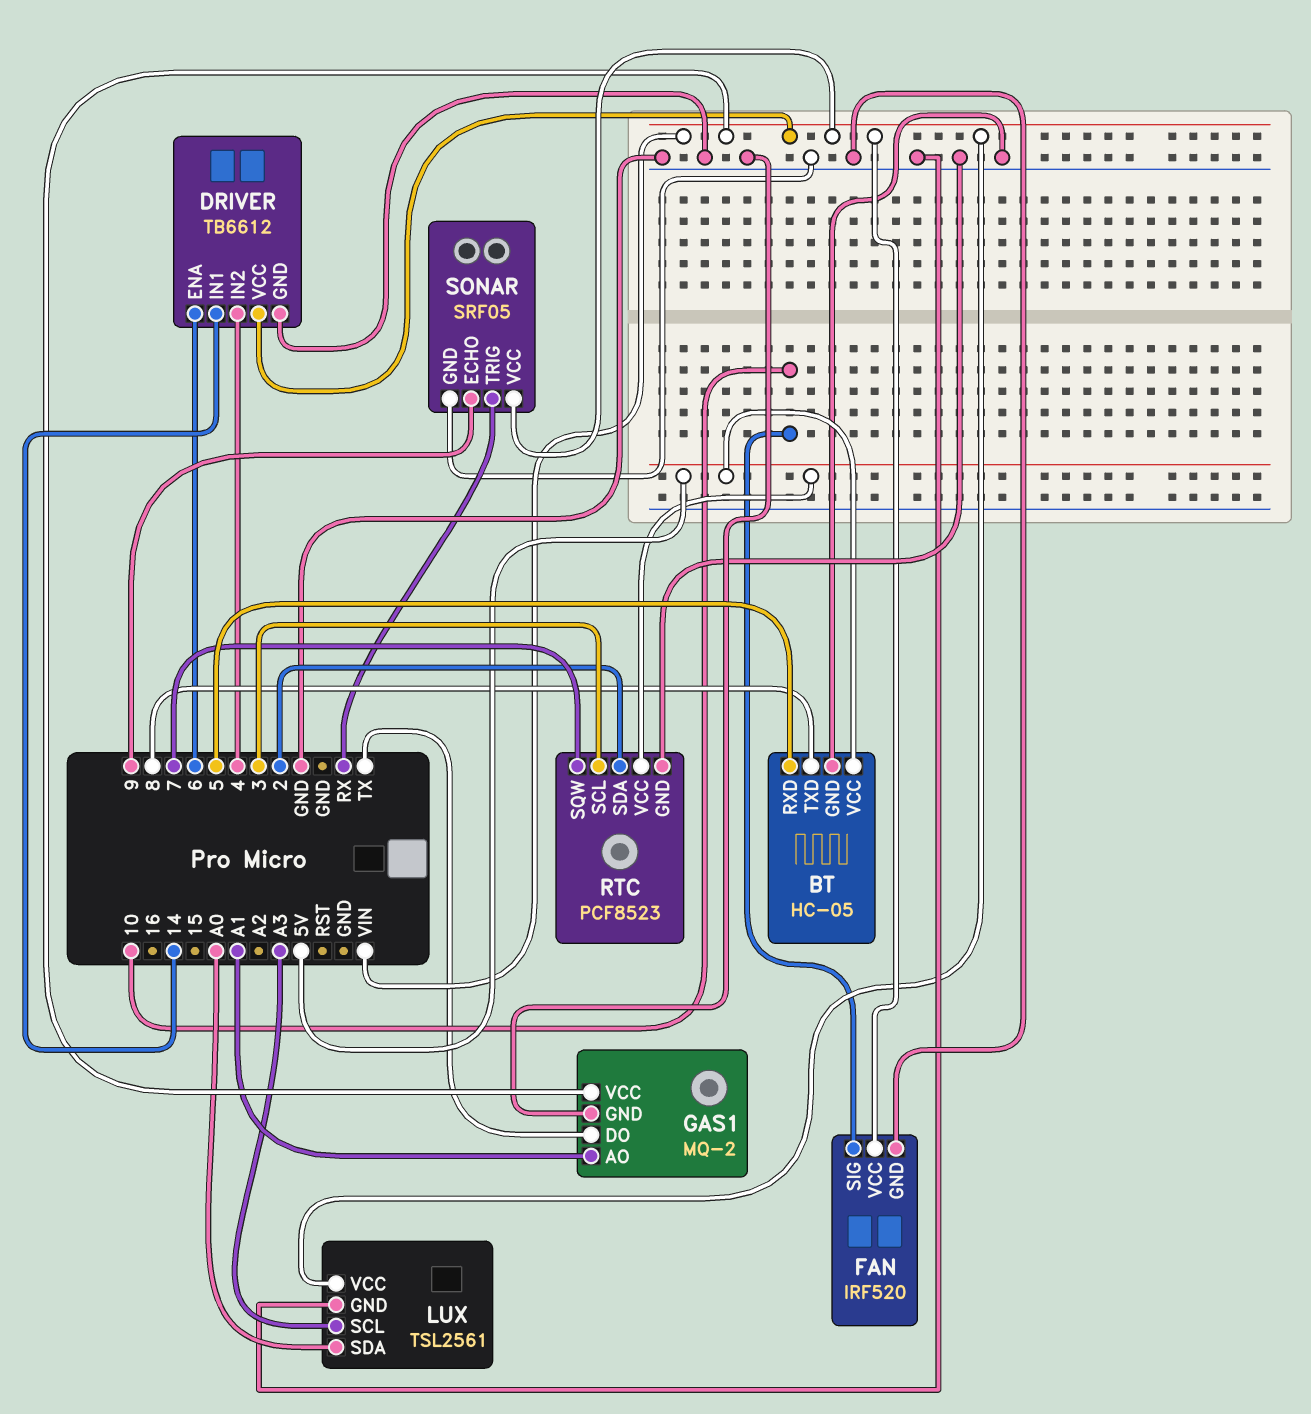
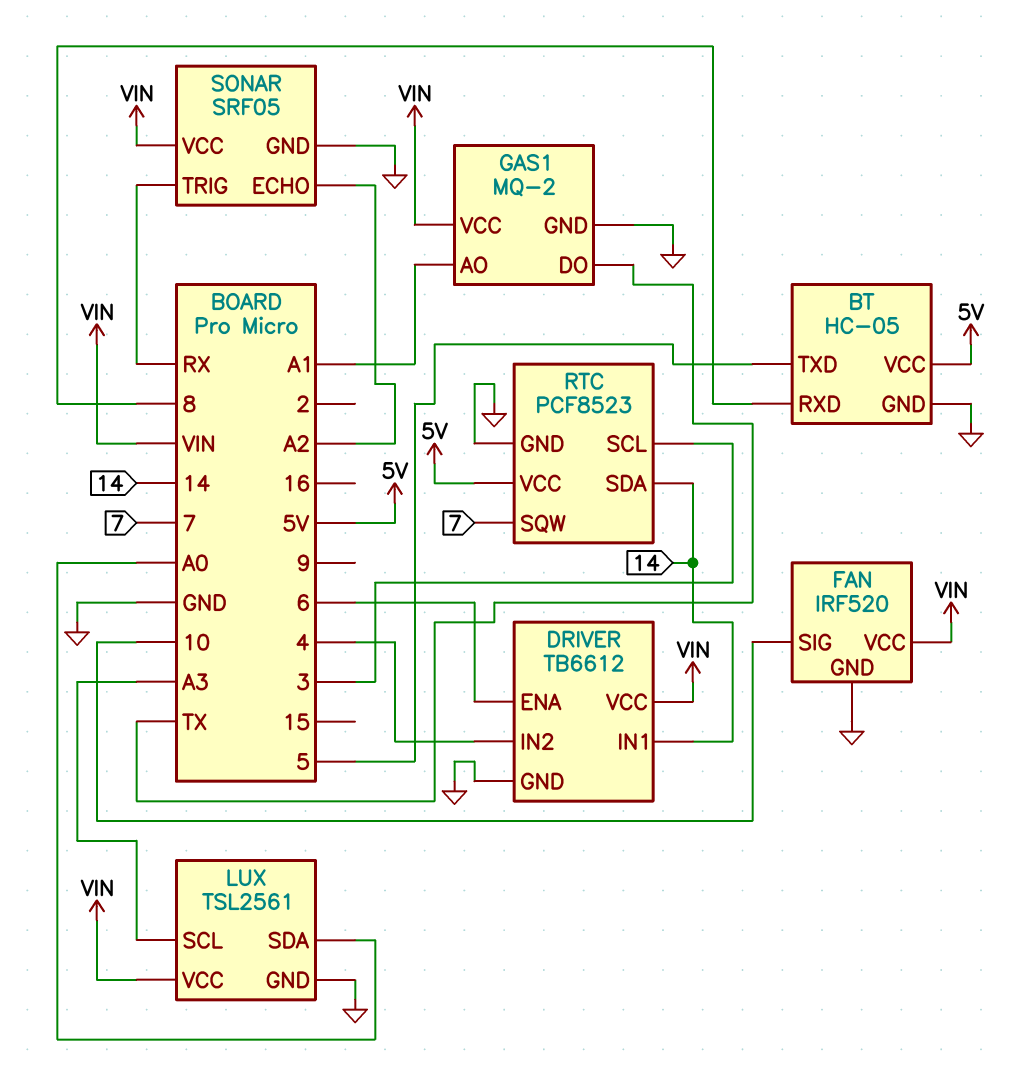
BT pin RXD: 5 -> 8
BT pin TXD: 8 -> 5
RTC pin SDA: 2 -> 14
SONAR pin ECHO: 9 -> A2

